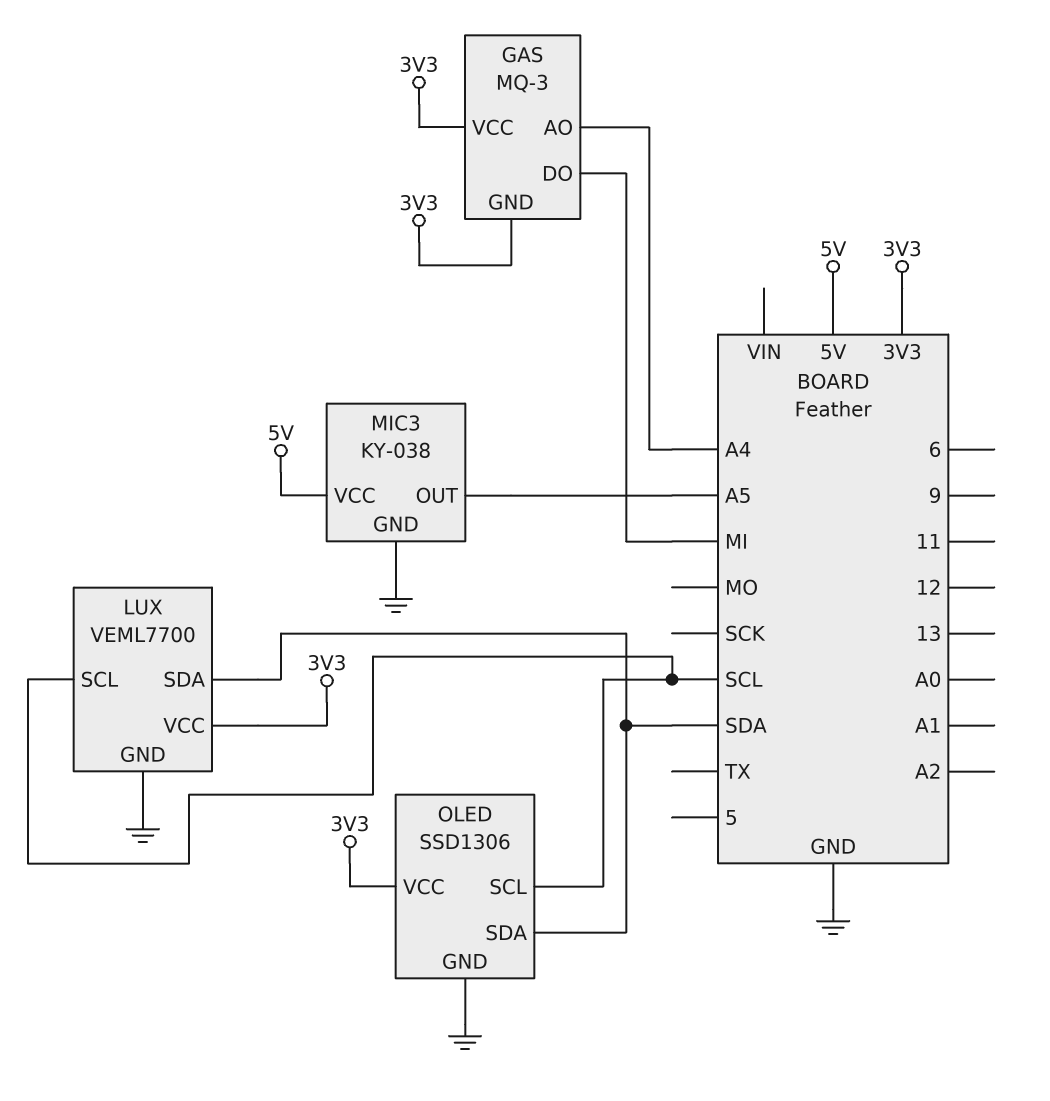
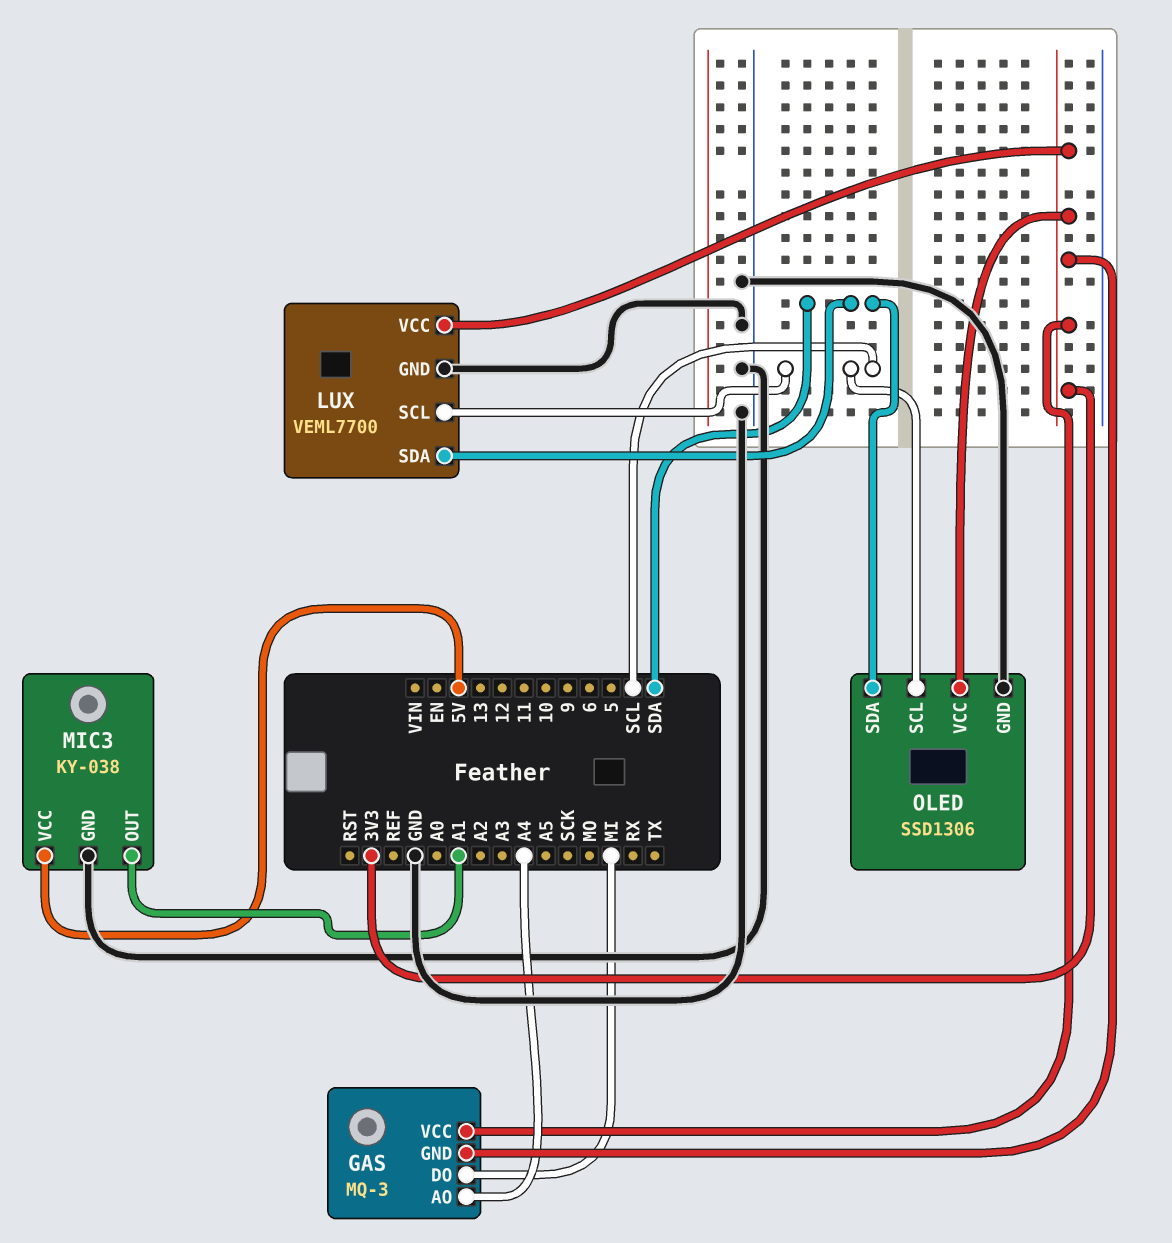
MIC3 pin OUT: A5 -> A1

